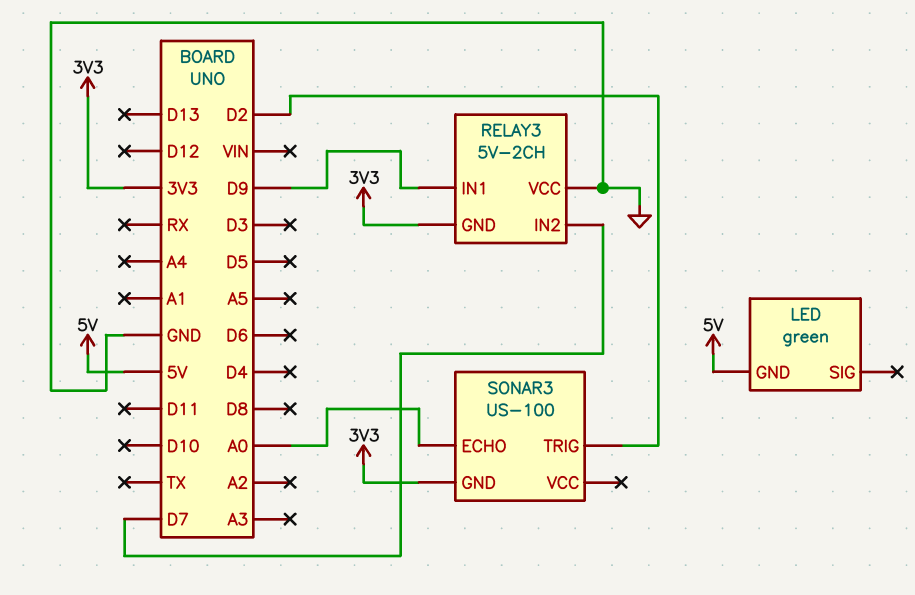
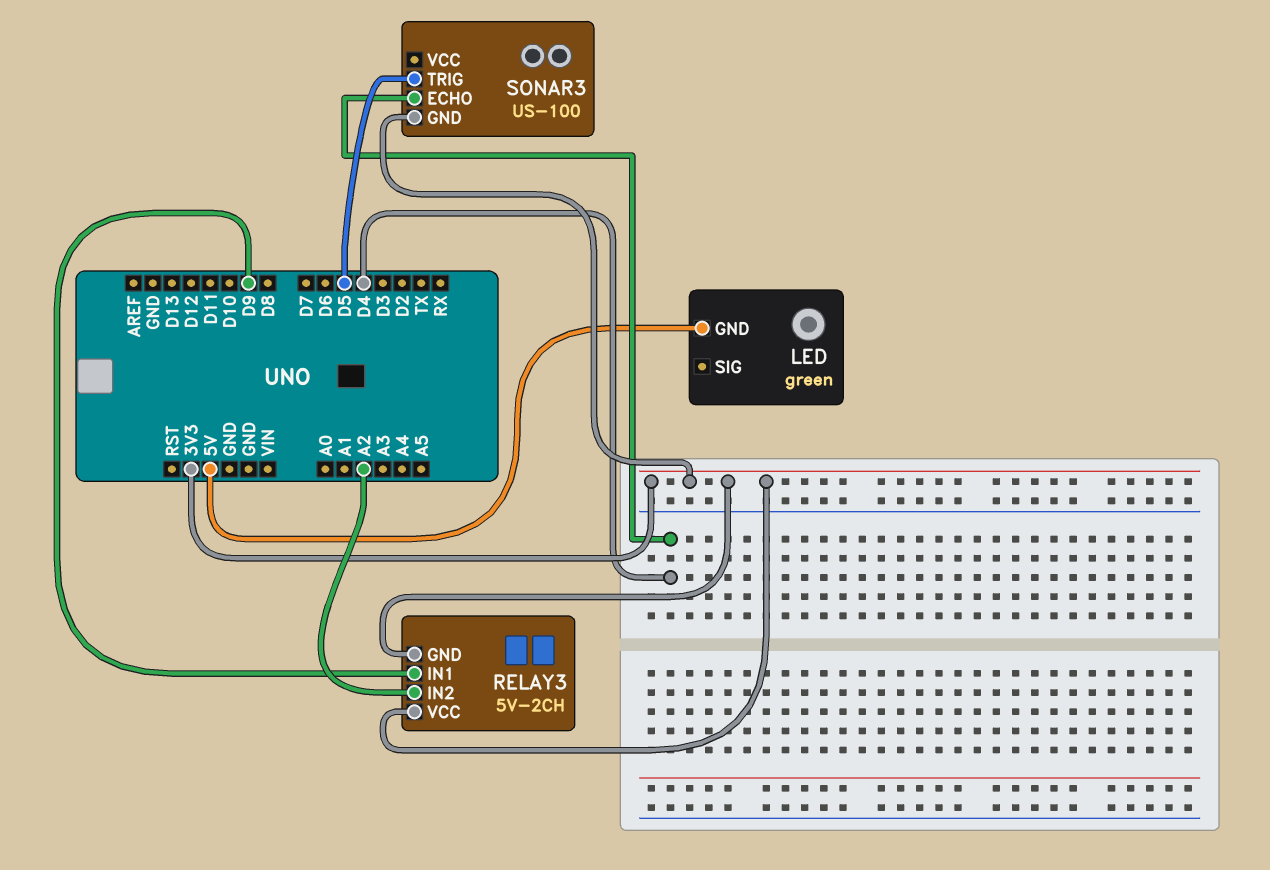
RELAY3 pin IN2: D7 -> A2
RELAY3 pin VCC: GND -> 3V3
SONAR3 pin ECHO: A0 -> D4
SONAR3 pin TRIG: D2 -> D5

